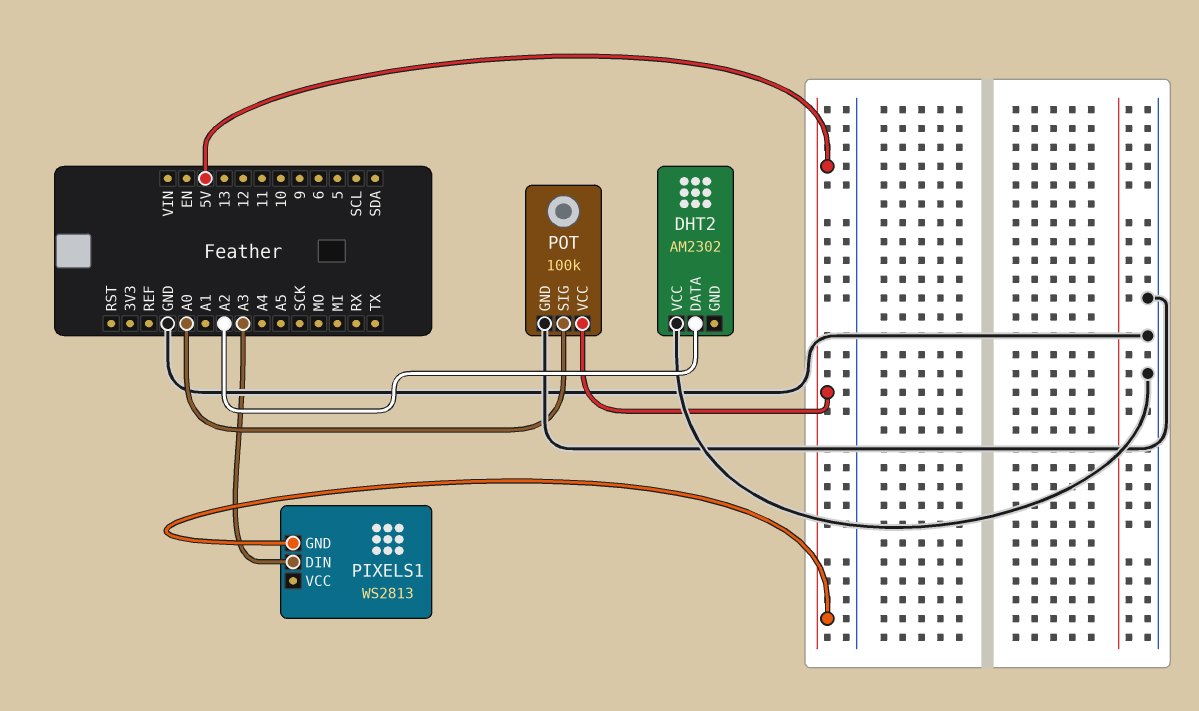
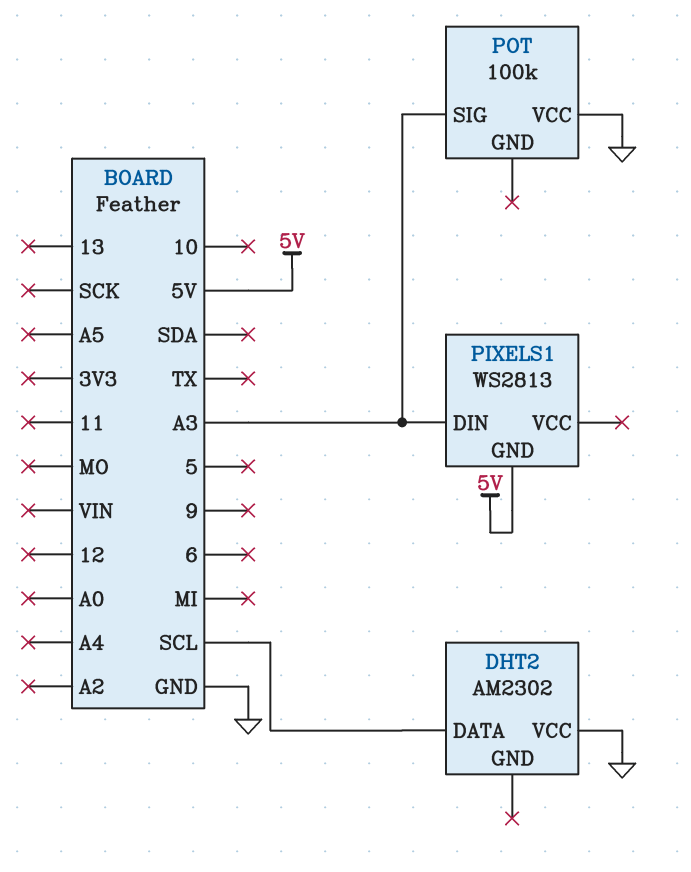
DHT2 pin DATA: A2 -> SCL
POT pin GND: GND -> none
POT pin SIG: A0 -> A3
POT pin VCC: 5V -> GND

